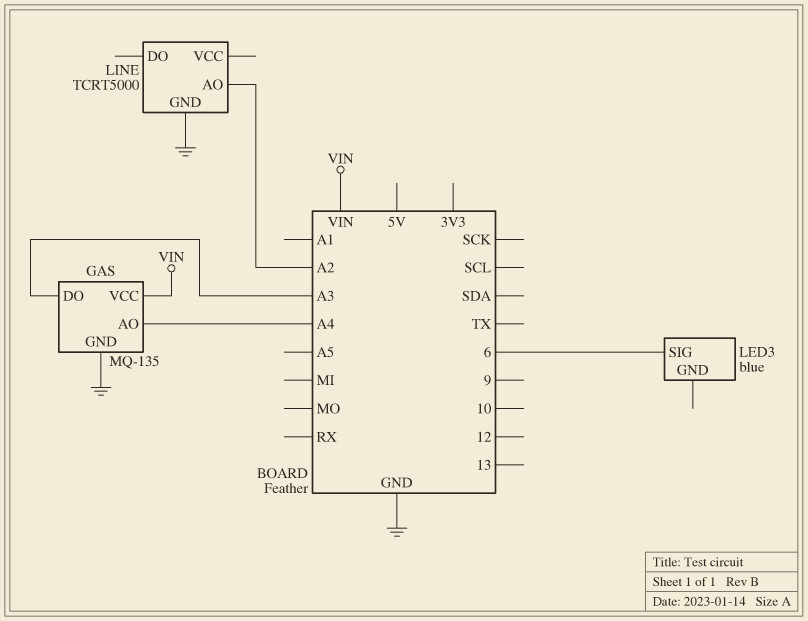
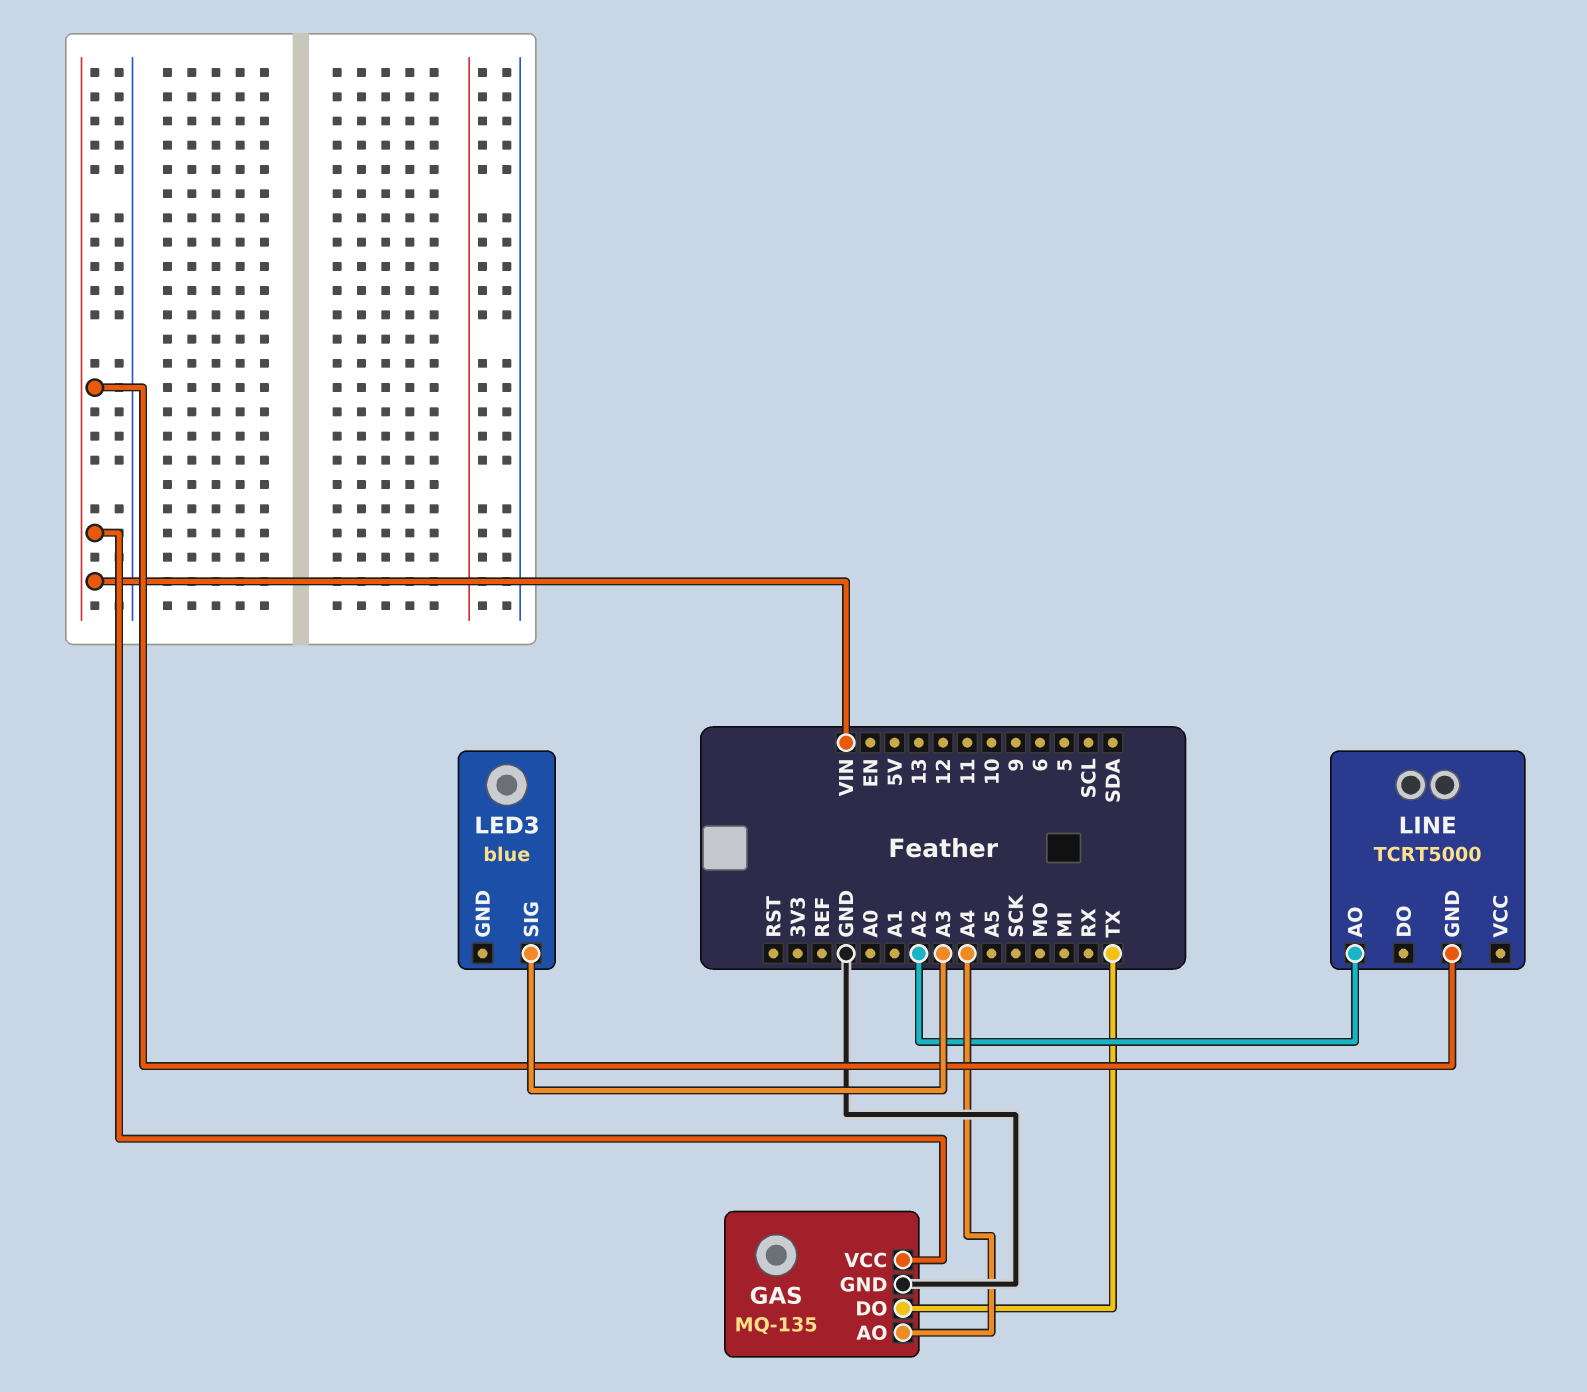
GAS pin DO: A3 -> TX
LED3 pin SIG: 6 -> A3
LINE pin GND: GND -> VIN

